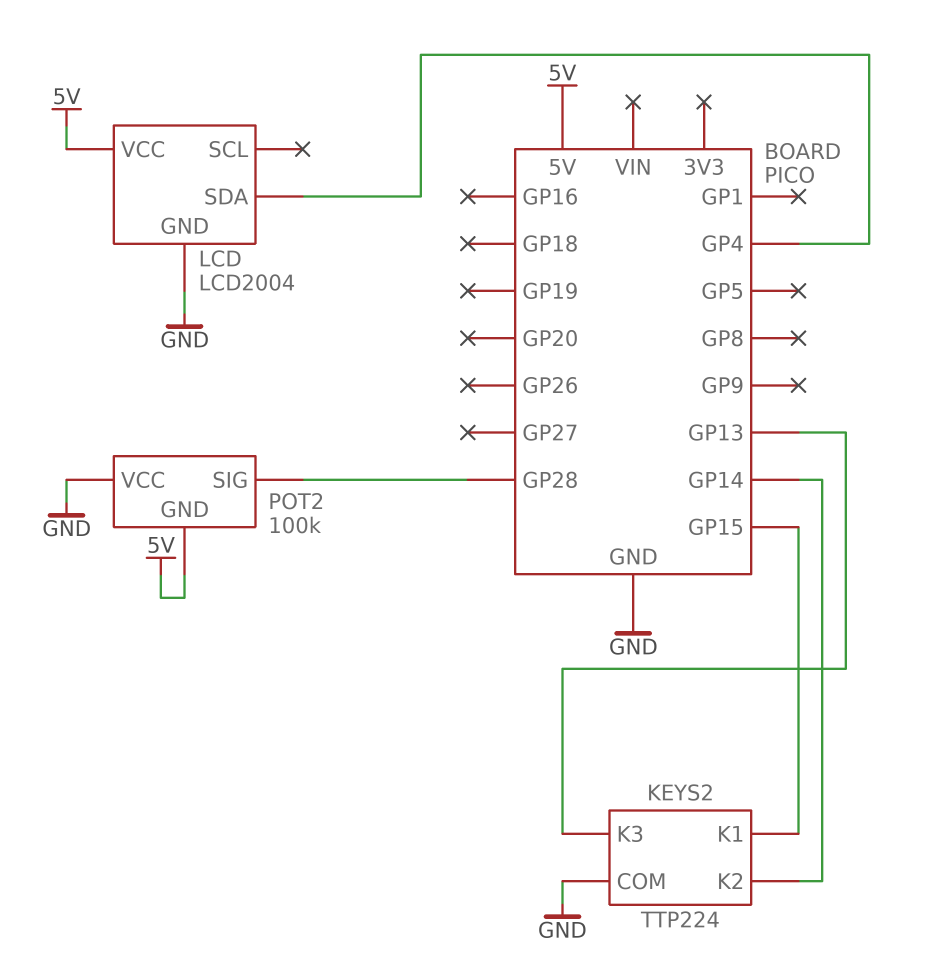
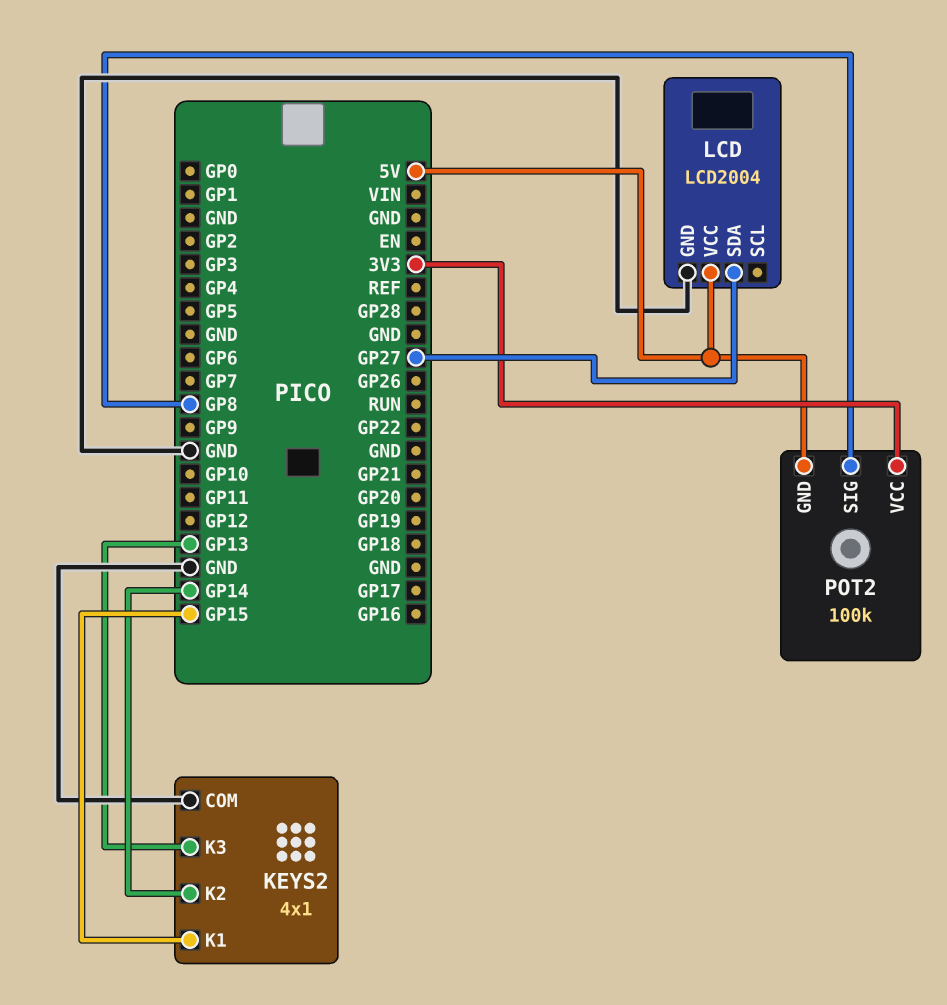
KEYS2: TTP224 -> 4x1
LCD pin SDA: GP4 -> GP27
POT2 pin SIG: GP28 -> GP8
POT2 pin VCC: GND -> 3V3

